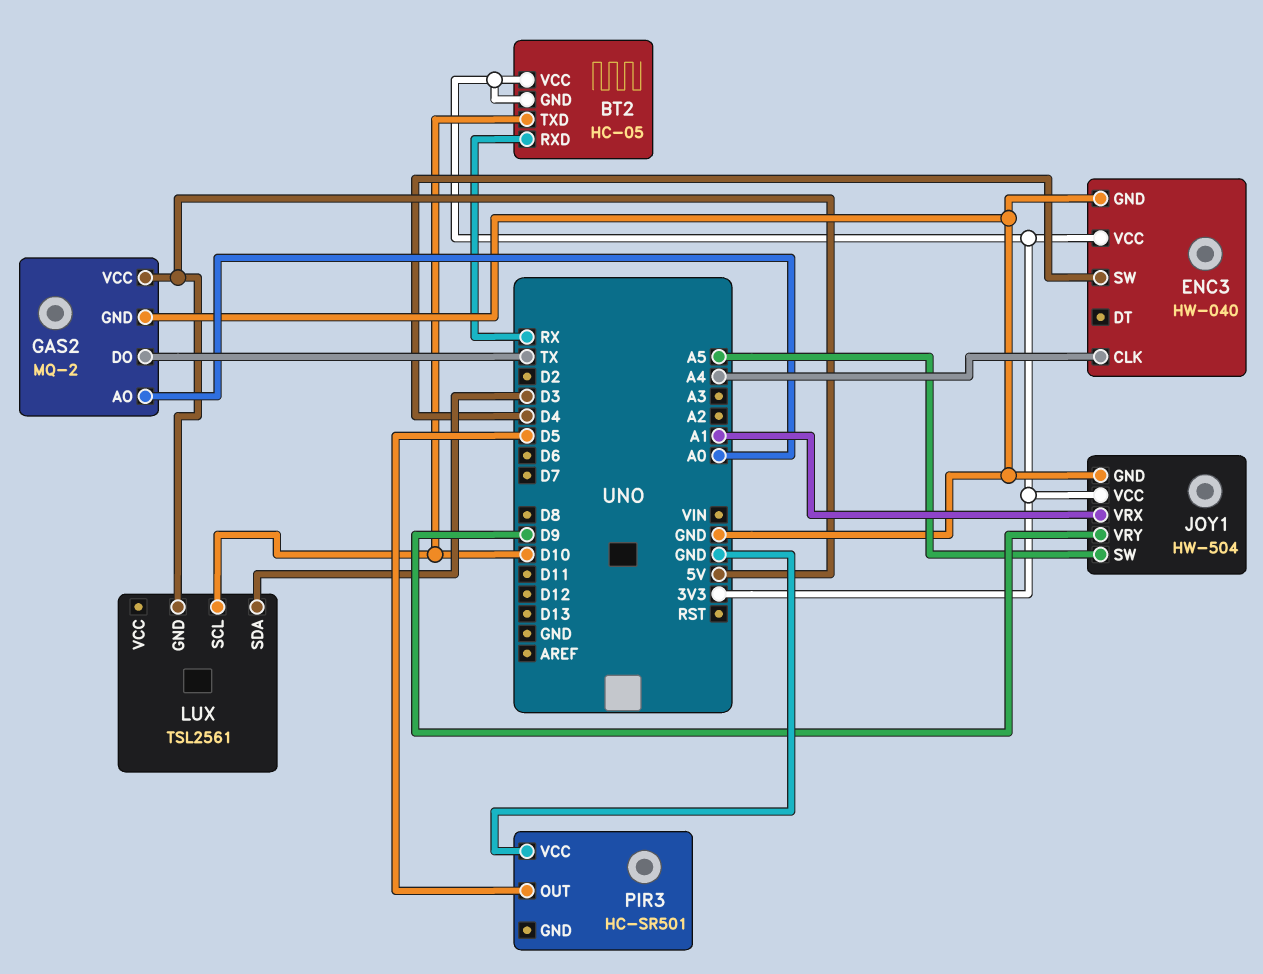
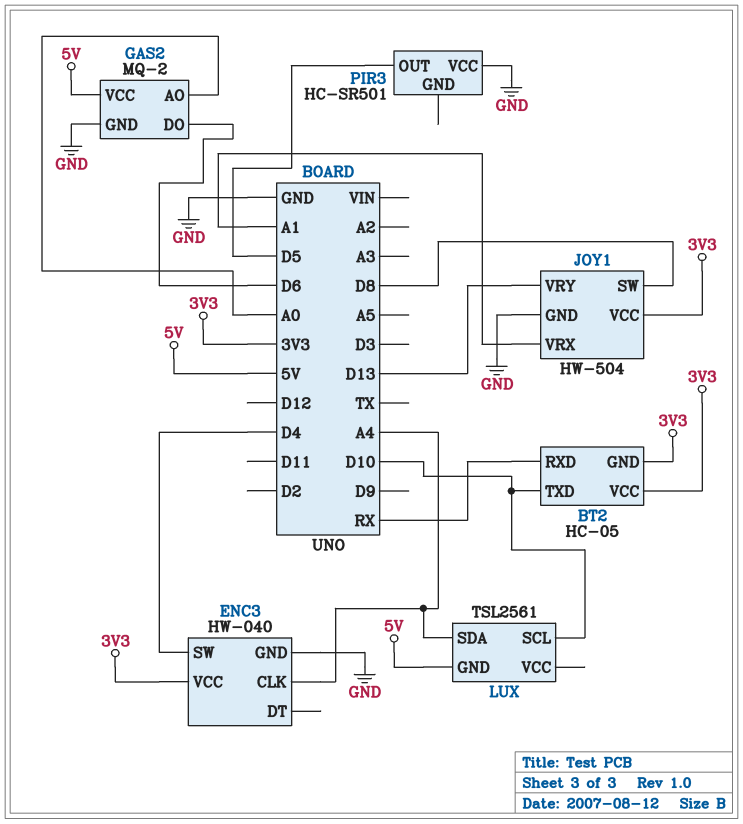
GAS2 pin DO: TX -> D6
JOY1 pin SW: A5 -> D8
JOY1 pin VRY: D9 -> D13
LUX pin SDA: D3 -> A4

